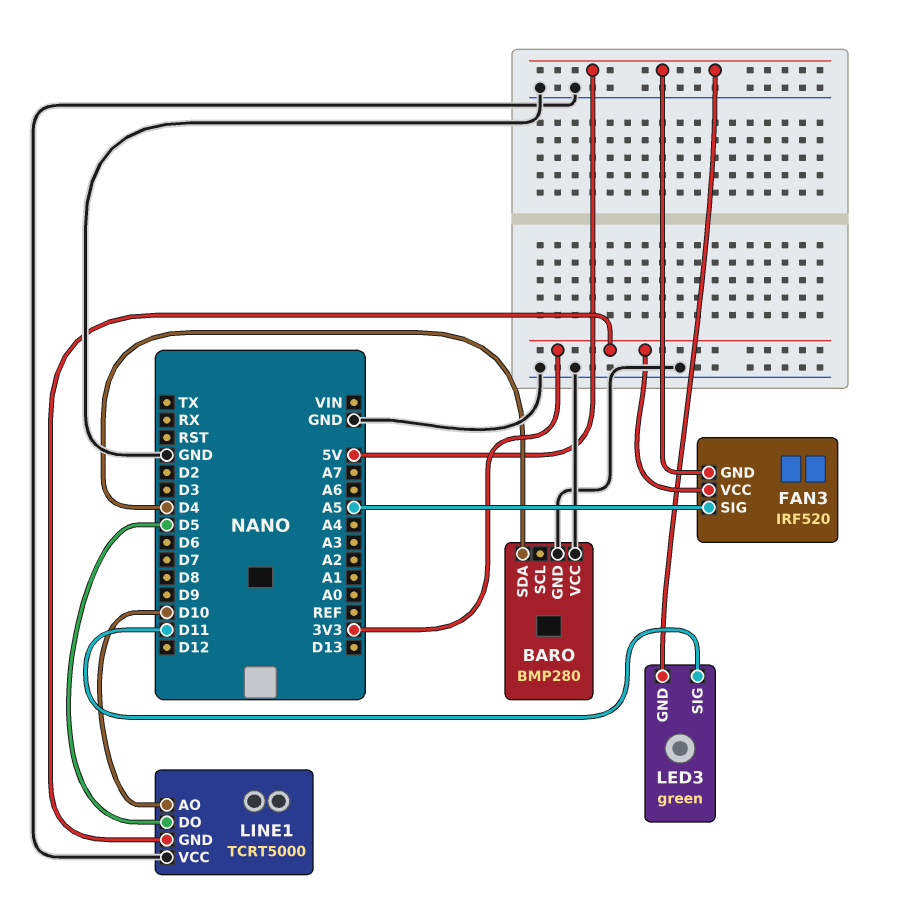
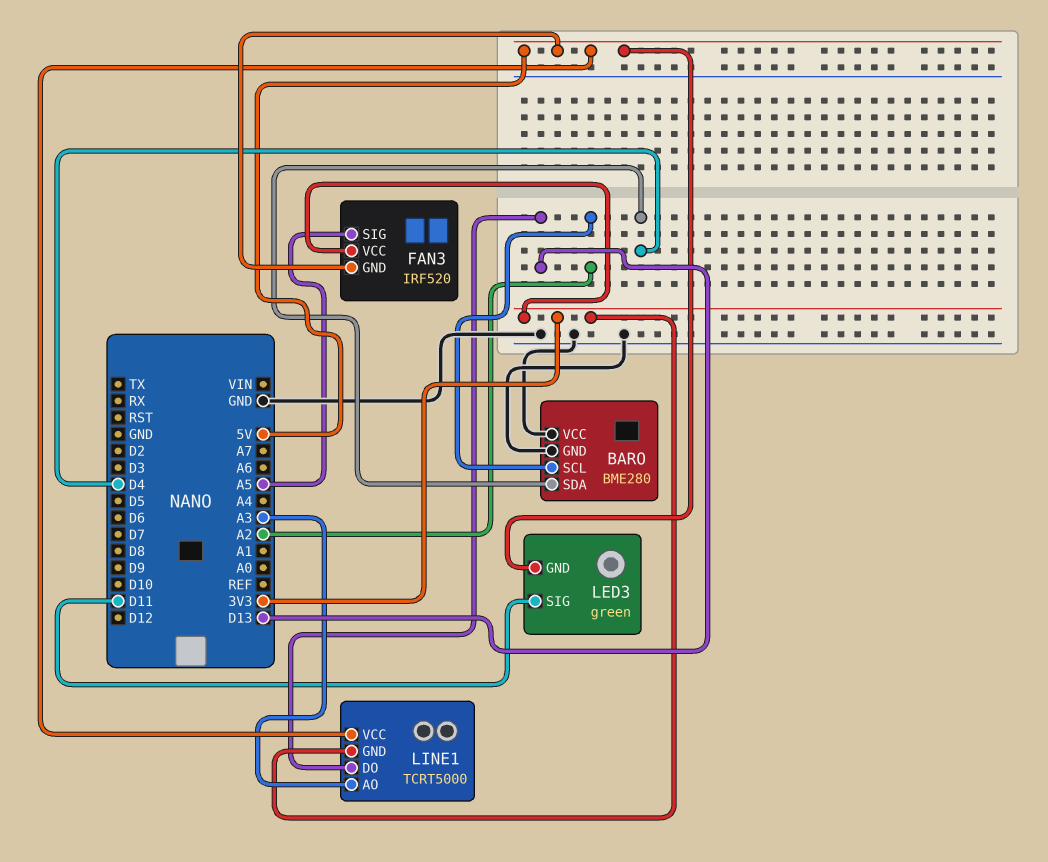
BARO: BMP280 -> BME280
BARO pin SCL: none -> A2
LINE1 pin AO: D10 -> A3
LINE1 pin DO: D5 -> D13
LINE1 pin VCC: GND -> 5V

